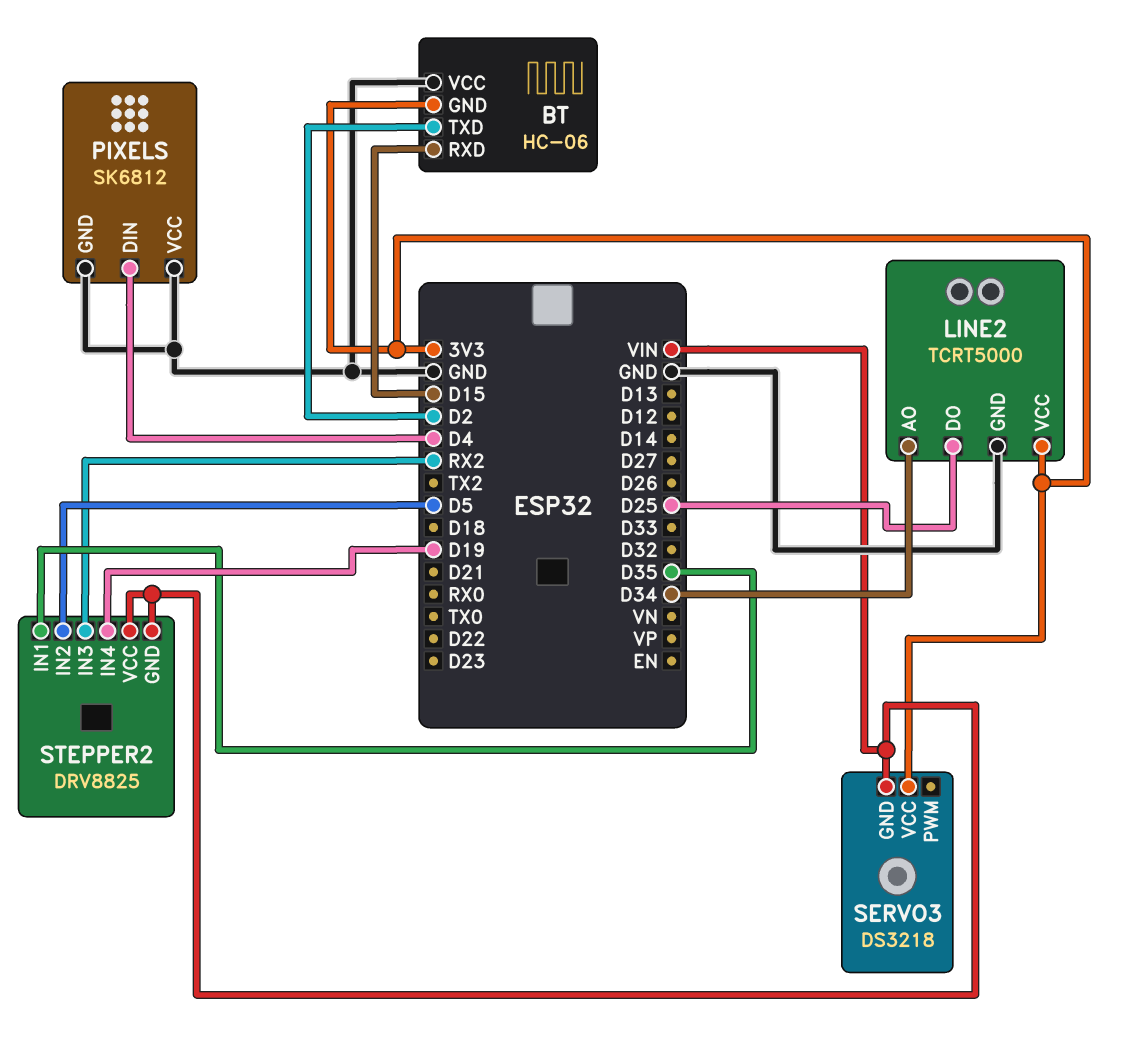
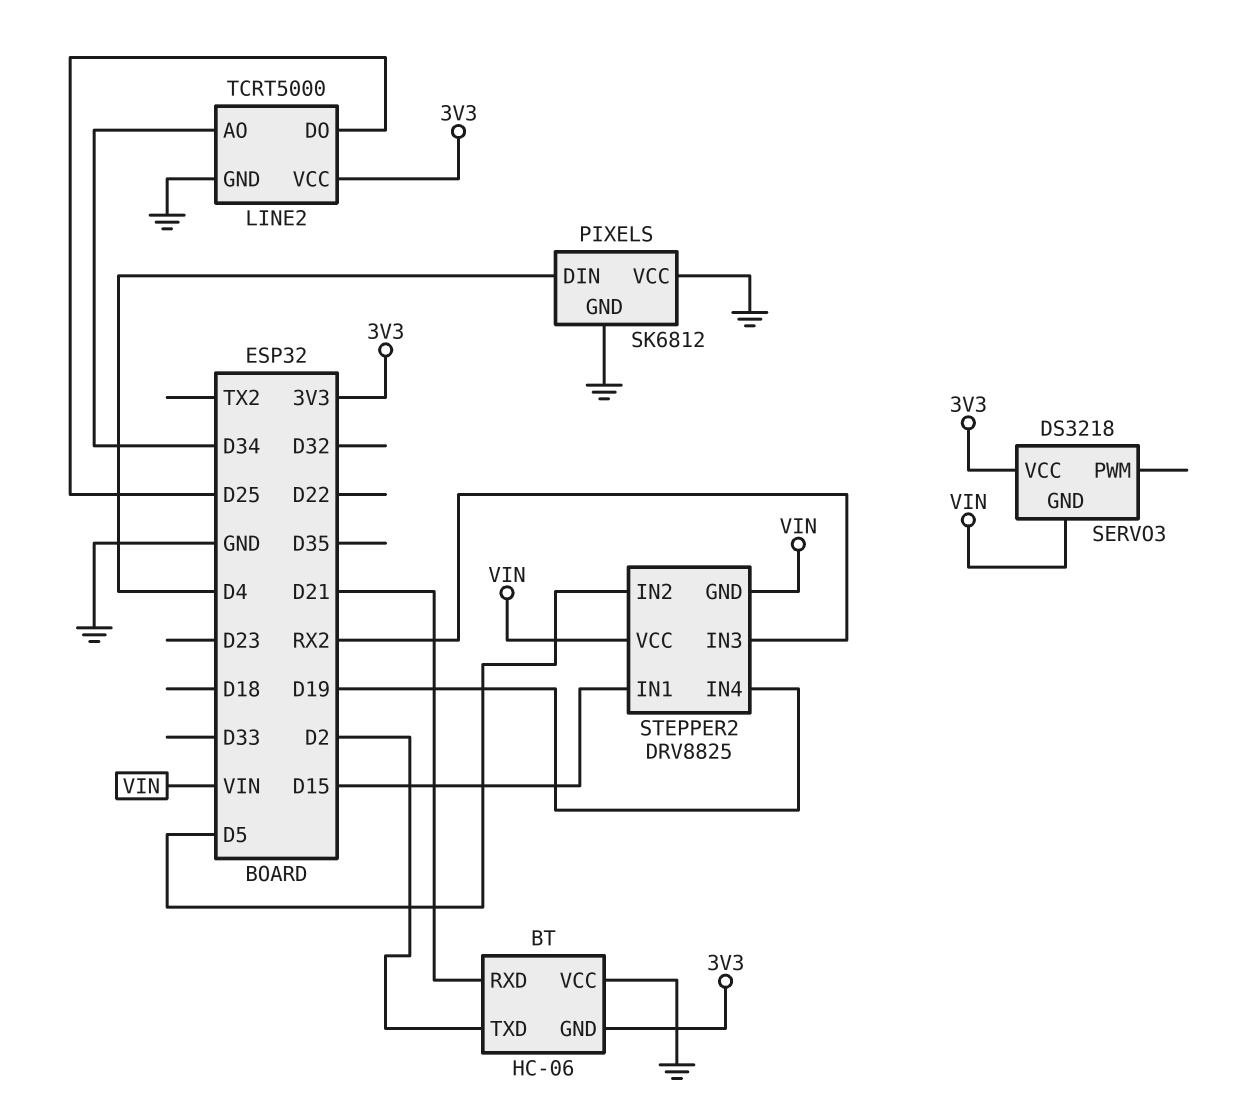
BT pin RXD: D15 -> D21
STEPPER2 pin IN1: D35 -> D15

